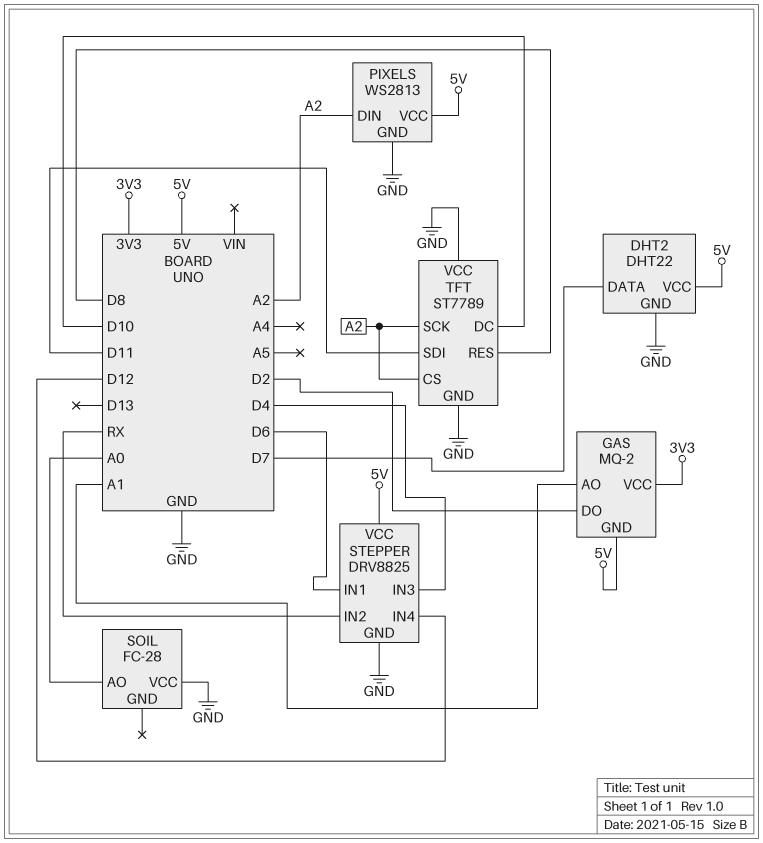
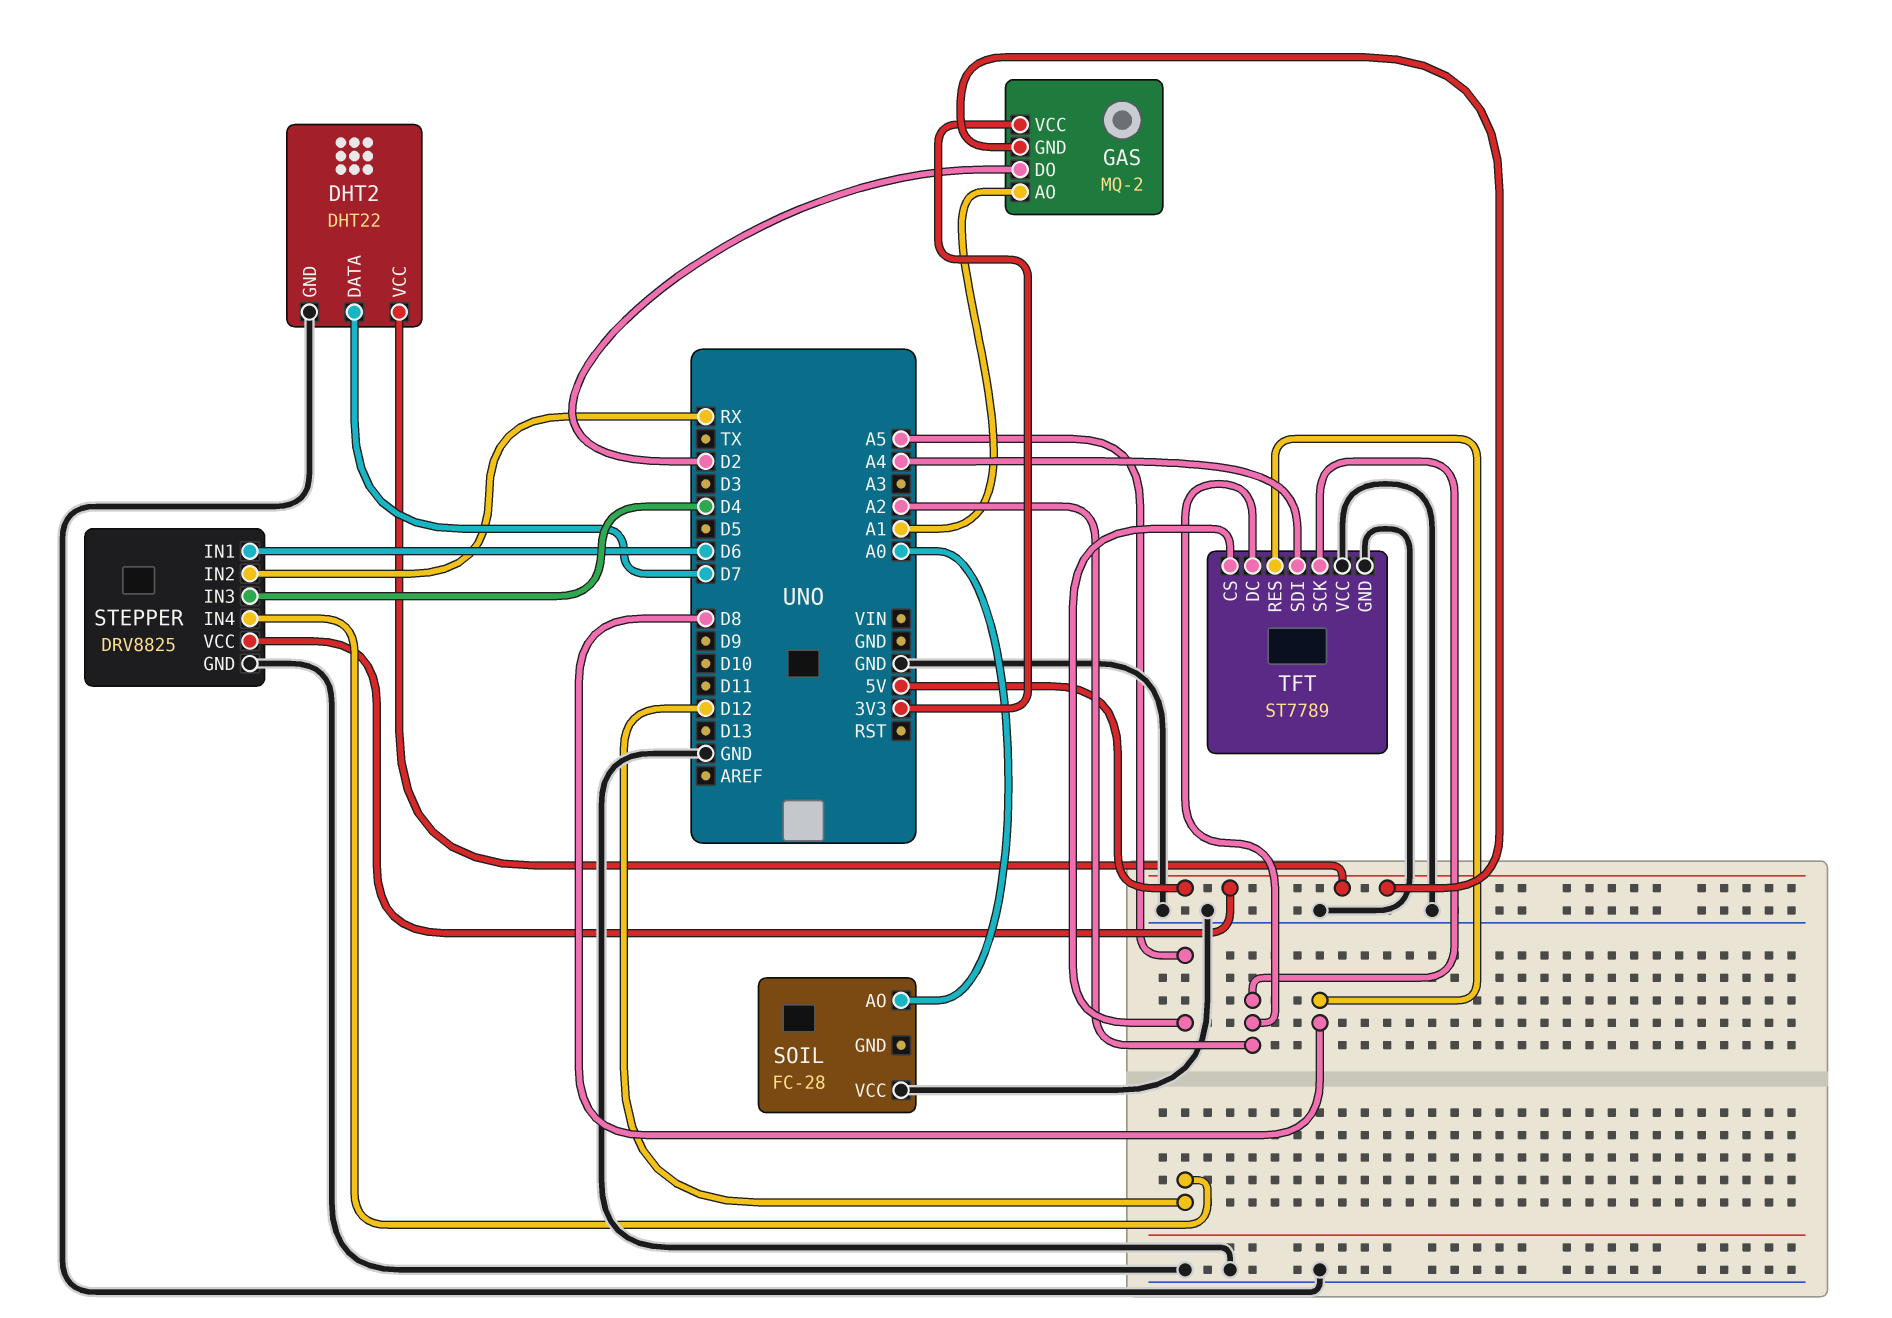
PIXELS: WS2813 -> none
PIXELS pin DIN: A2 -> none
PIXELS pin GND: GND -> none
PIXELS pin VCC: 5V -> none
TFT pin CS: A2 -> A5
TFT pin DC: D10 -> A2
TFT pin SDI: D11 -> A4

